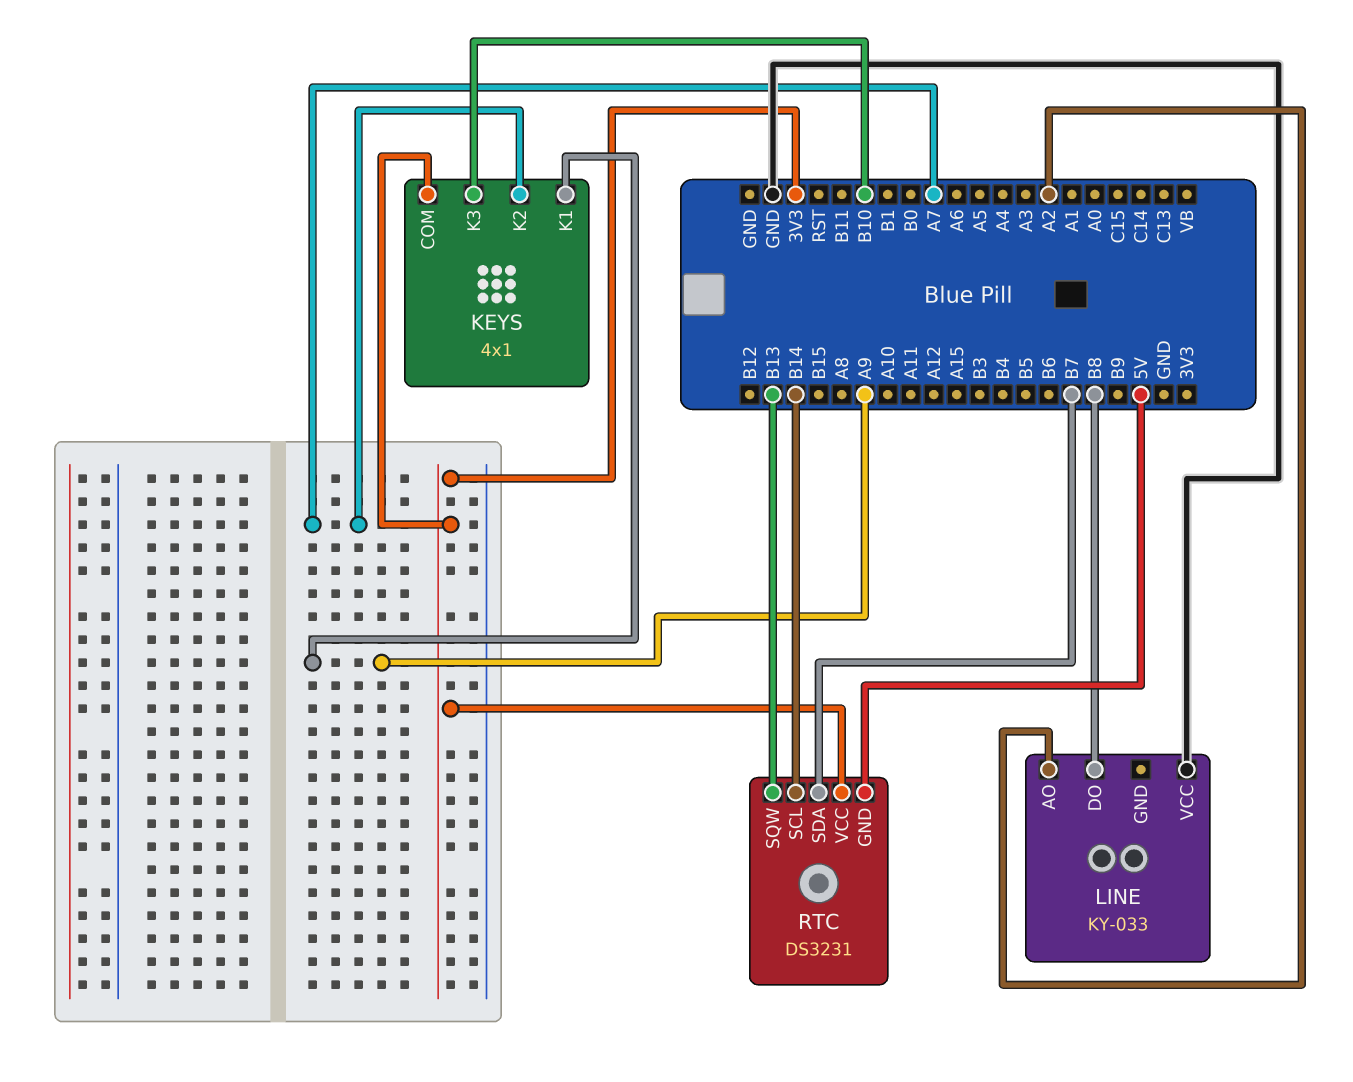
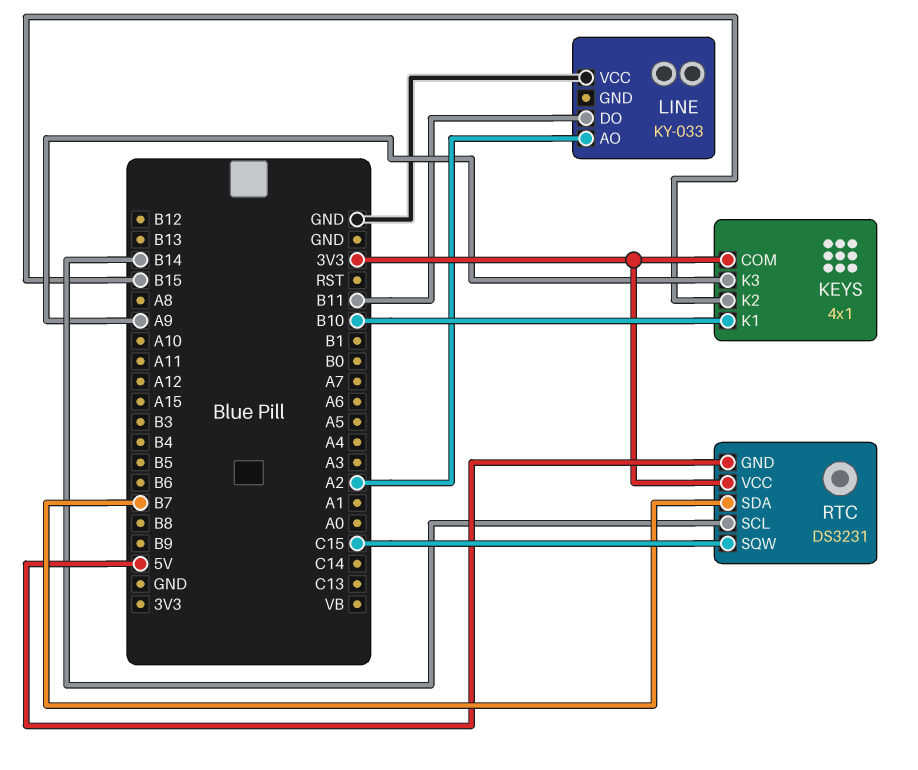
KEYS pin K1: A9 -> B10
KEYS pin K2: A7 -> B15
KEYS pin K3: B10 -> A9
LINE pin DO: B8 -> B11
RTC pin SQW: B13 -> C15

